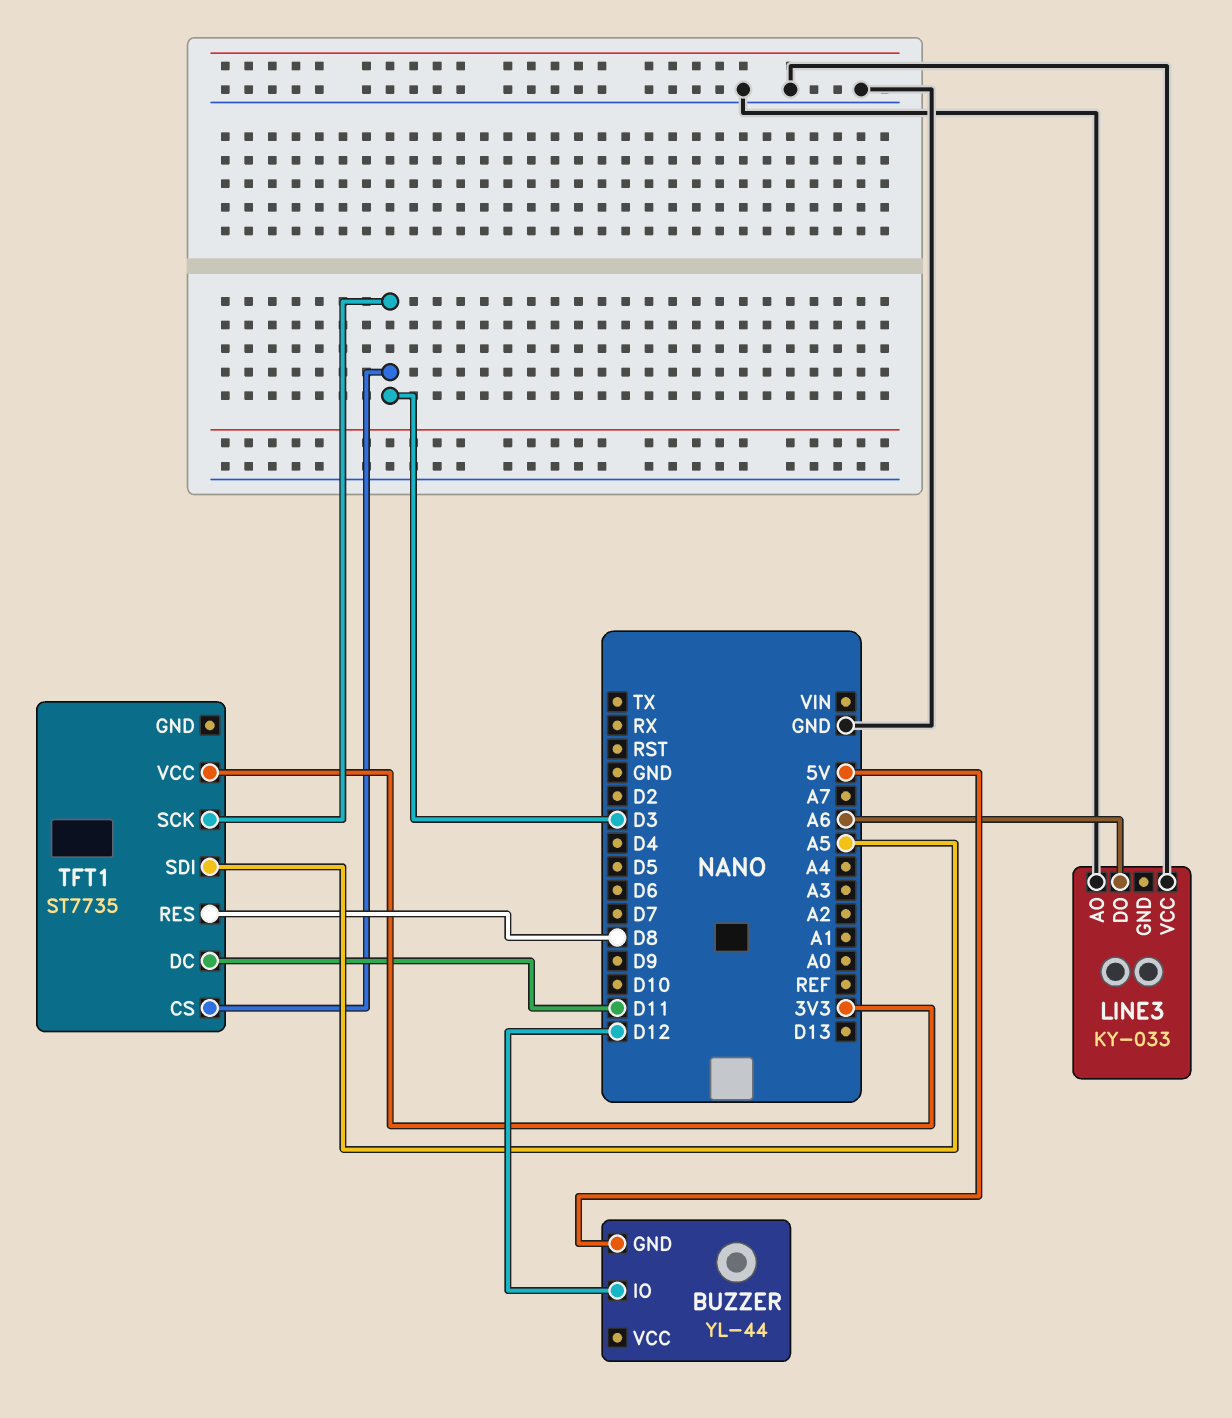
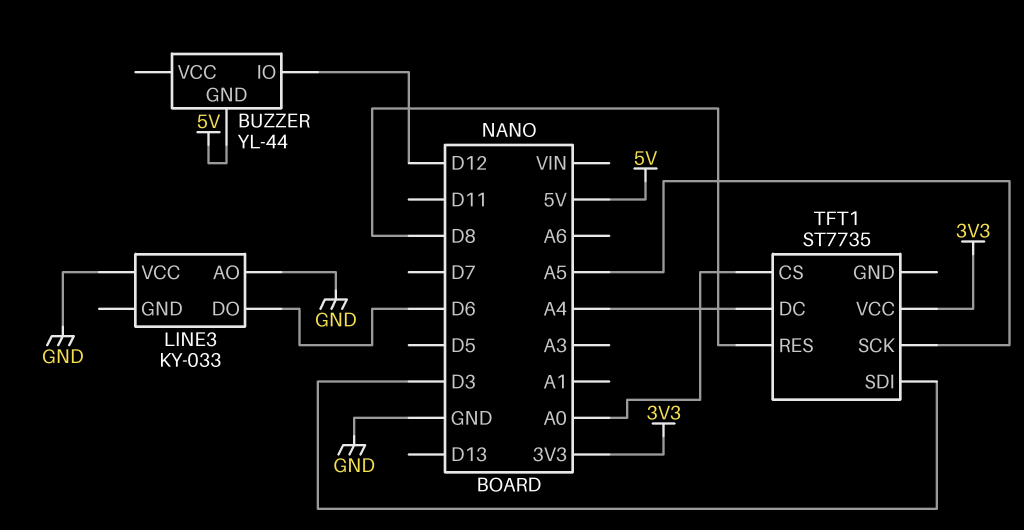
LINE3 pin DO: A6 -> D6
TFT1 pin CS: D3 -> A0
TFT1 pin DC: D11 -> A4
TFT1 pin SCK: D3 -> A5
TFT1 pin SDI: A5 -> D3

